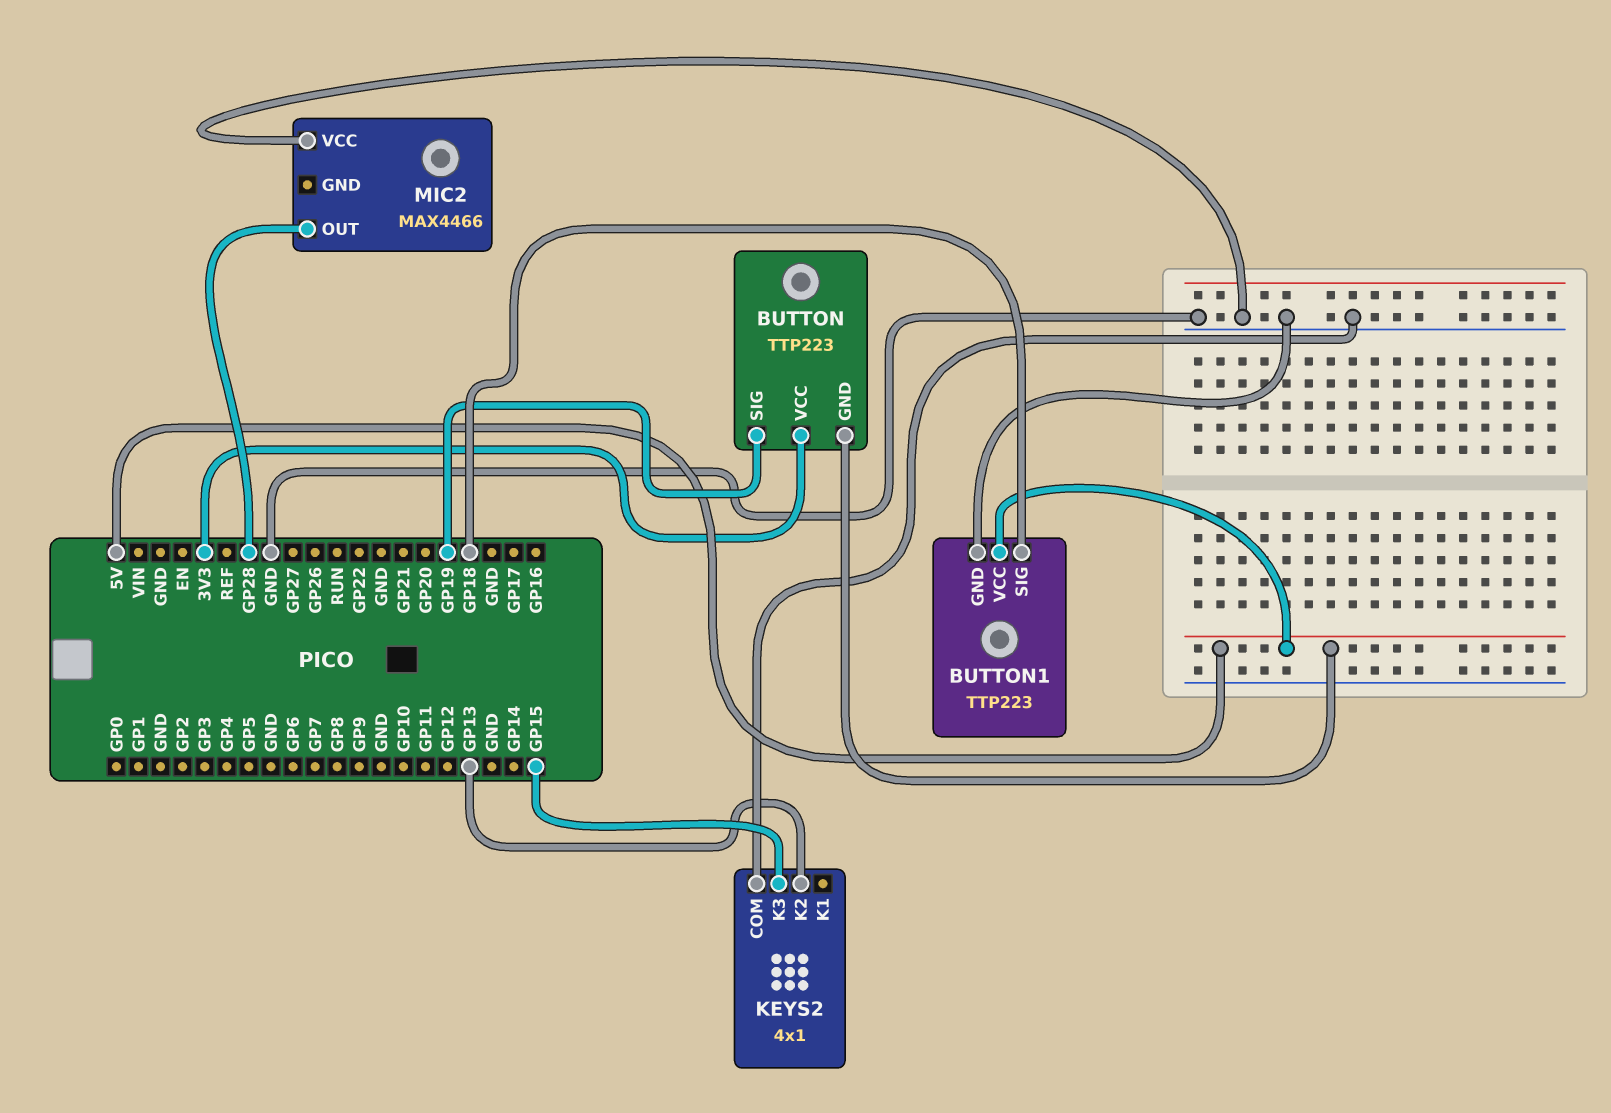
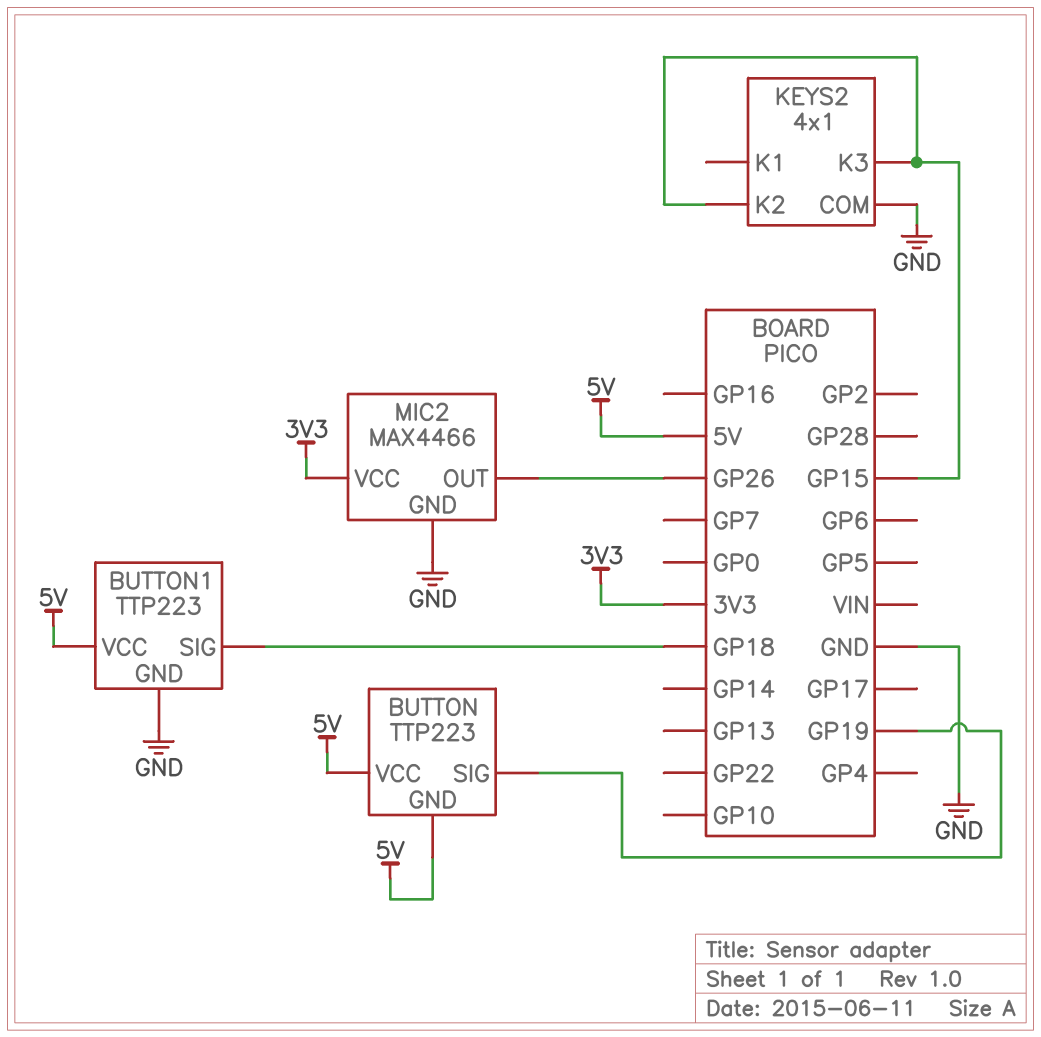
BUTTON pin VCC: 3V3 -> 5V
KEYS2 pin K2: GP13 -> GP15
MIC2 pin GND: none -> GND
MIC2 pin OUT: GP28 -> GP26
MIC2 pin VCC: GND -> 3V3

